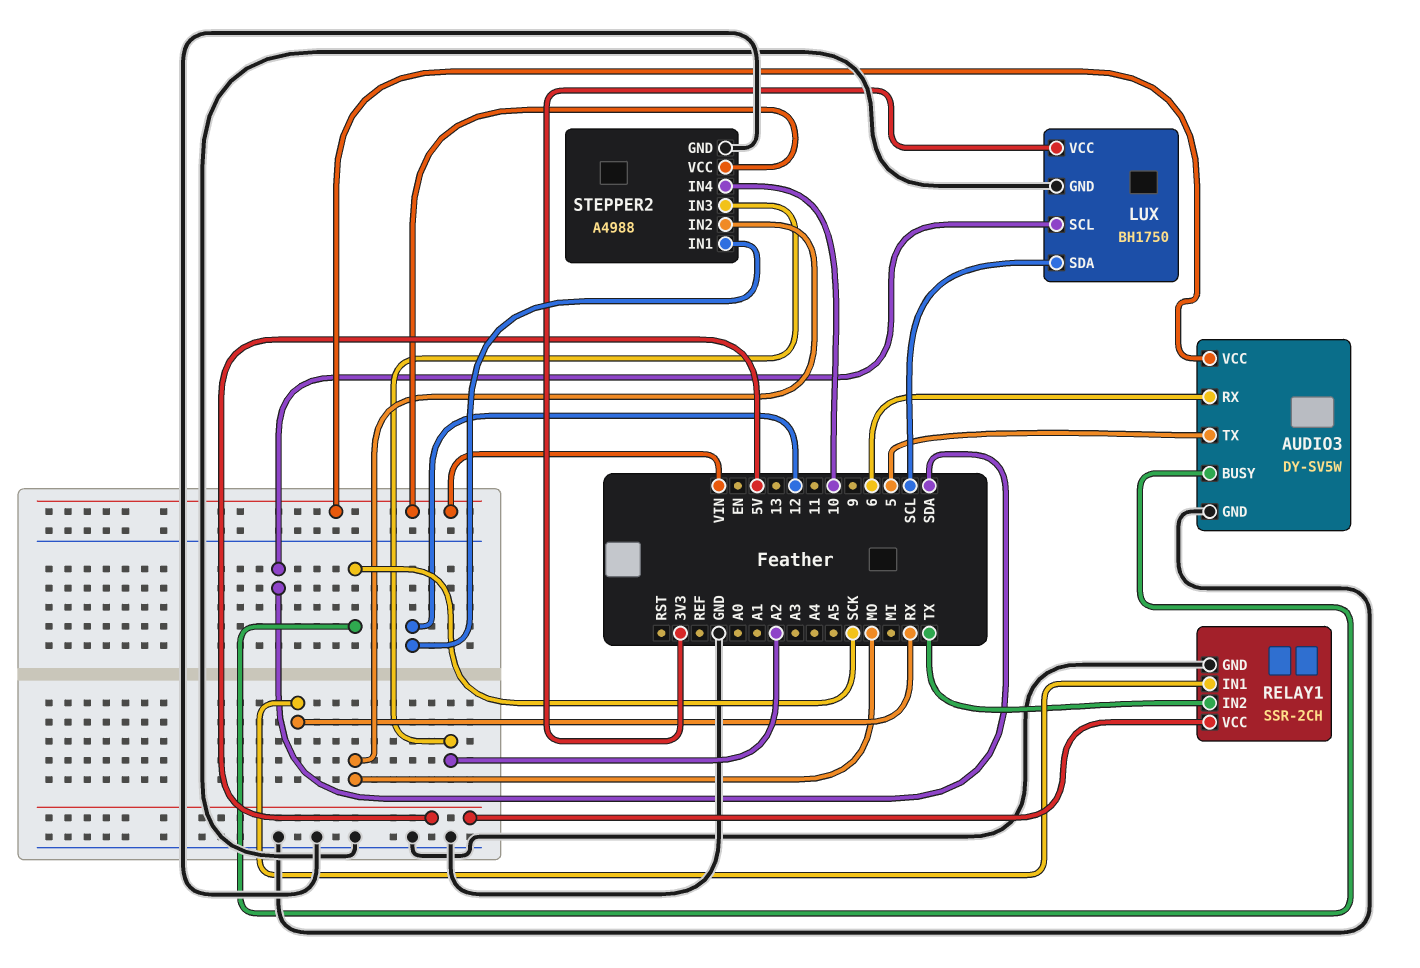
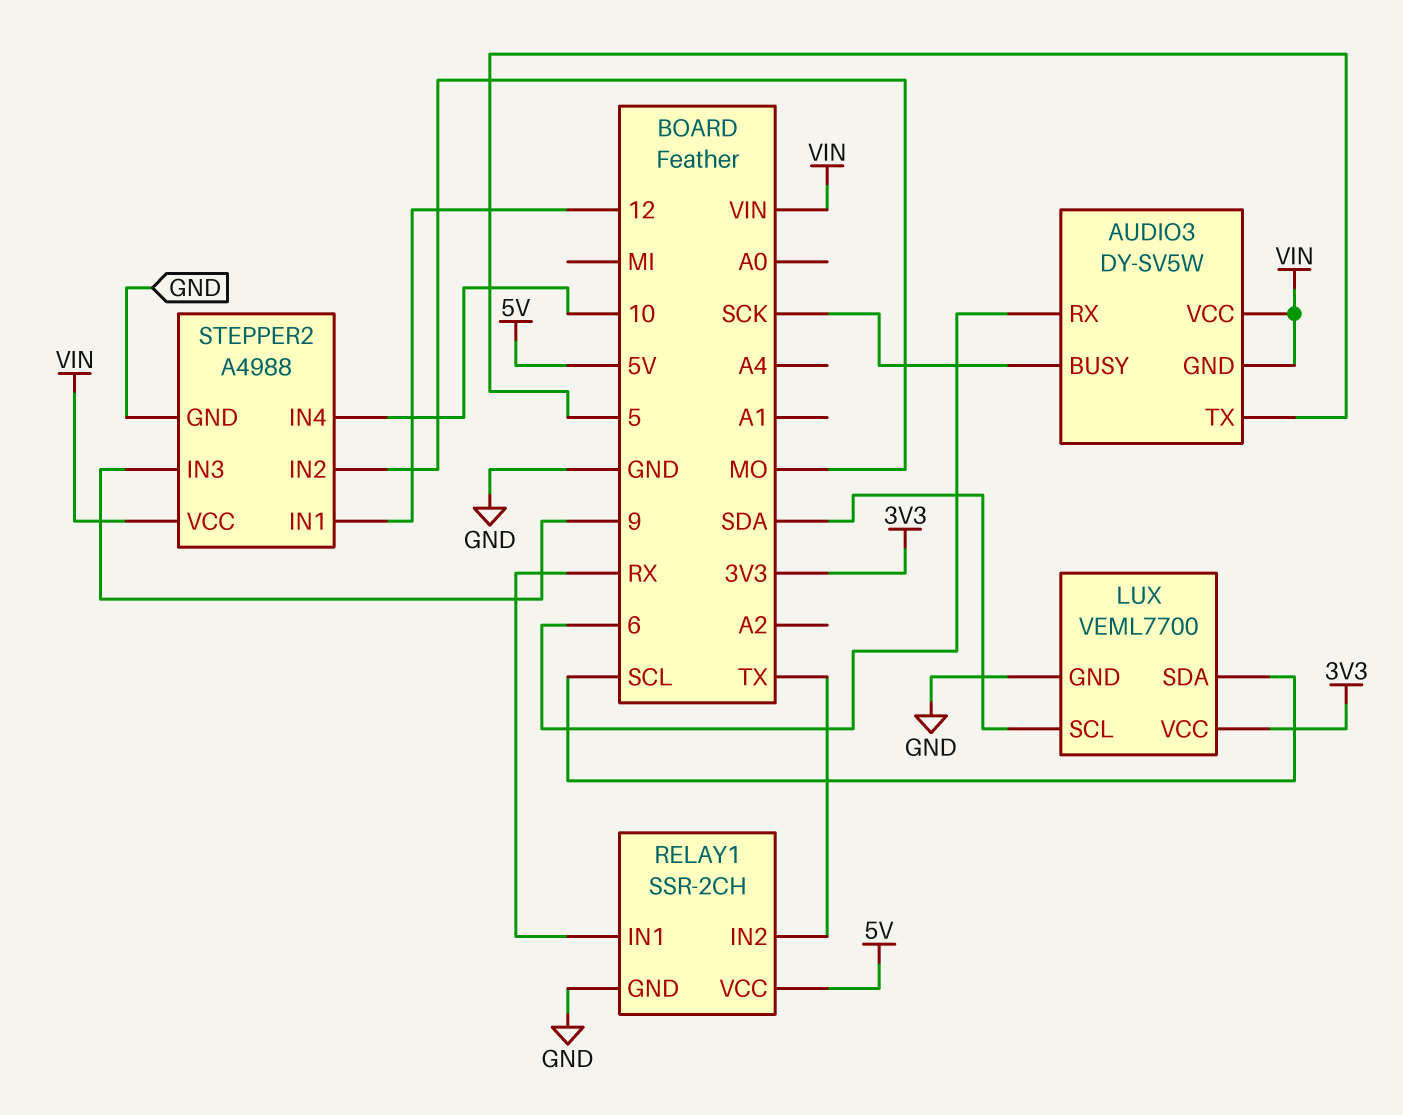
AUDIO3 pin GND: GND -> VIN
LUX: BH1750 -> VEML7700
STEPPER2 pin IN3: A2 -> 9

